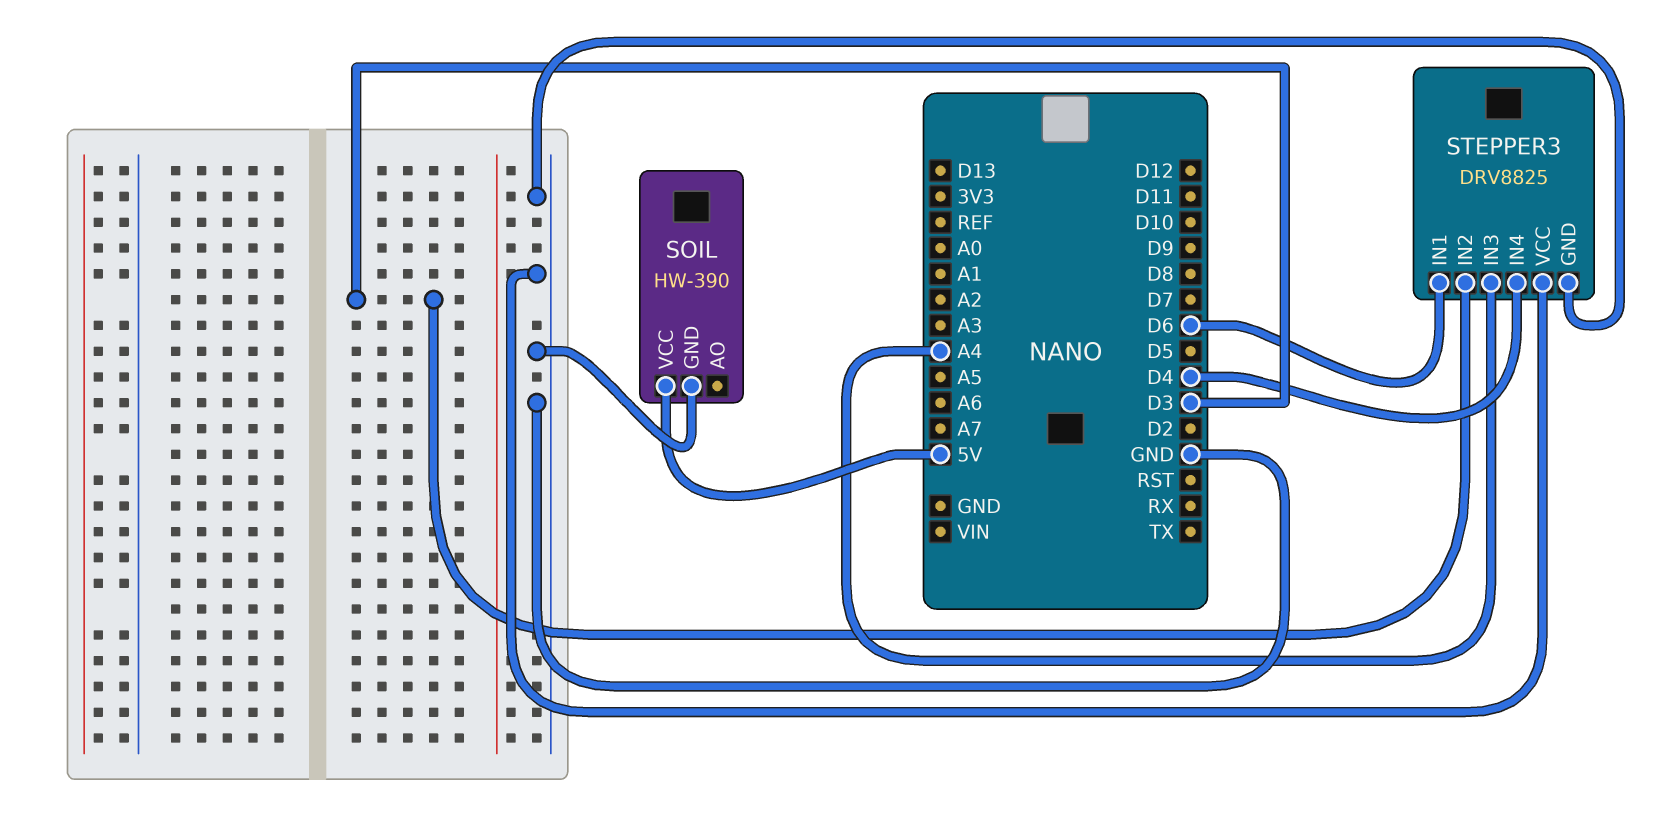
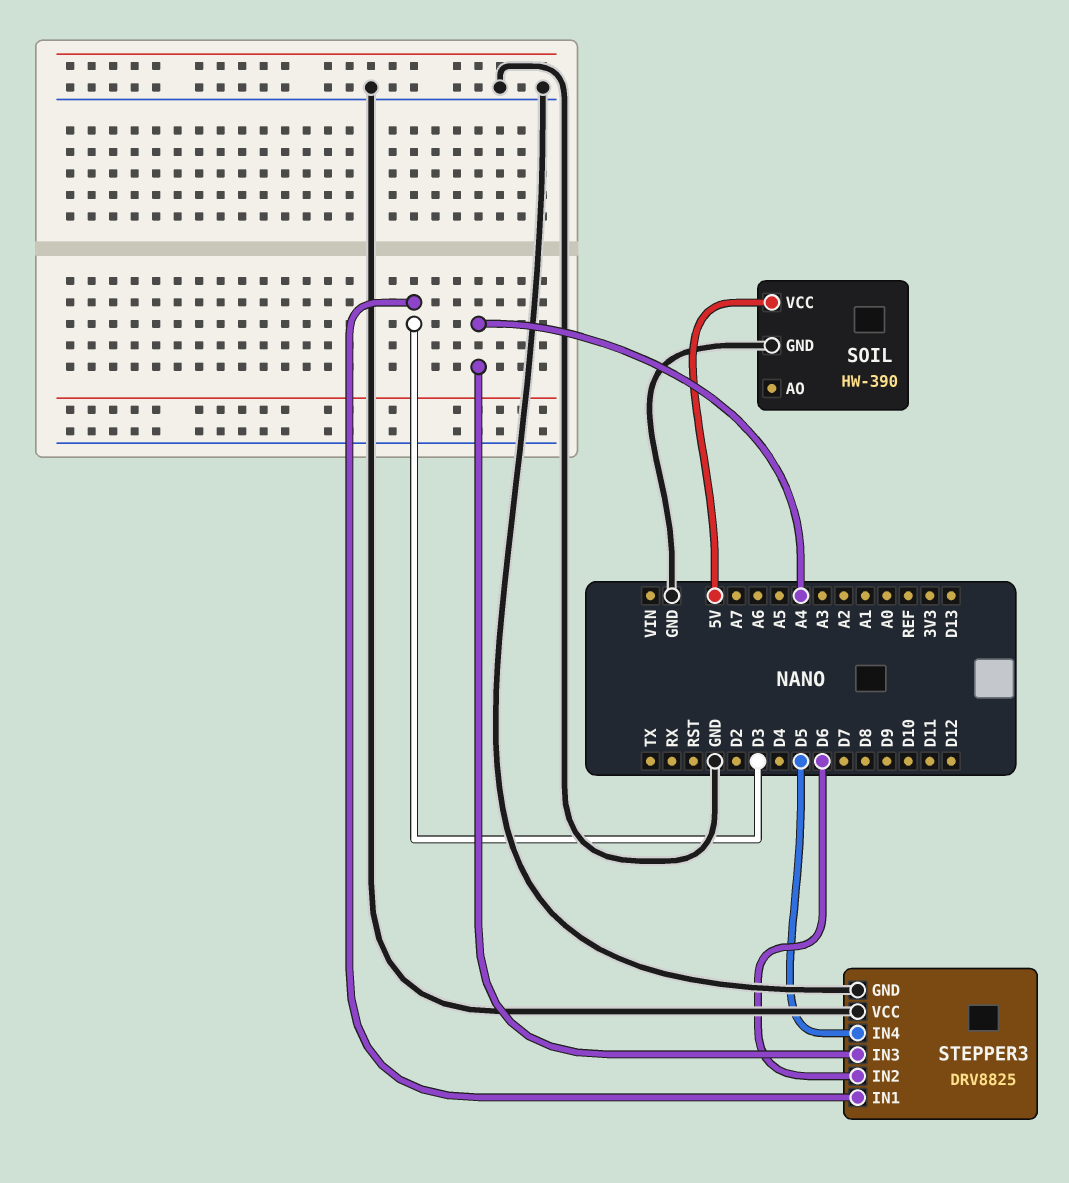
STEPPER3 pin IN1: D6 -> D3
STEPPER3 pin IN2: D3 -> D6
STEPPER3 pin IN4: D4 -> D5

